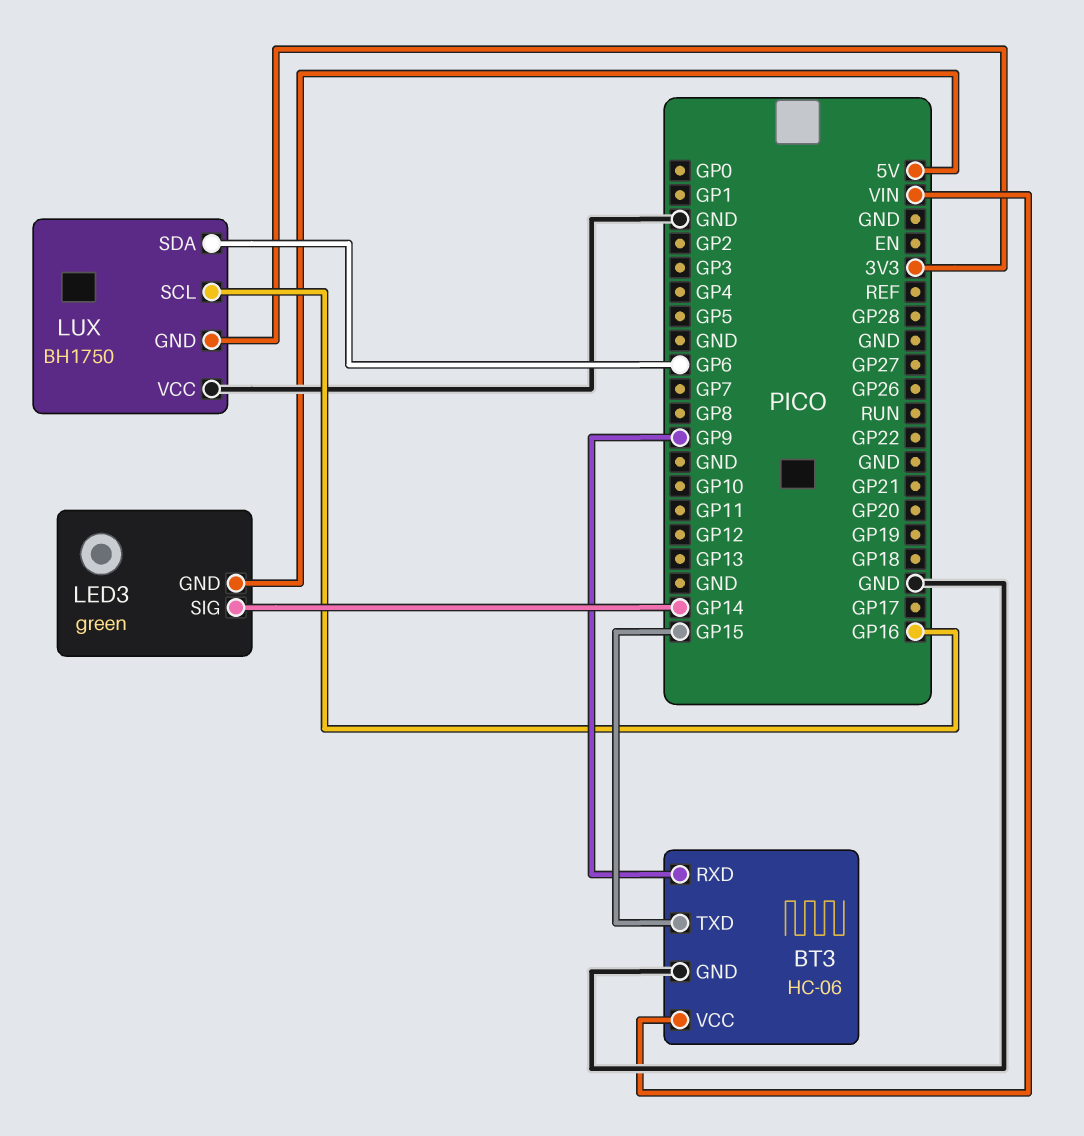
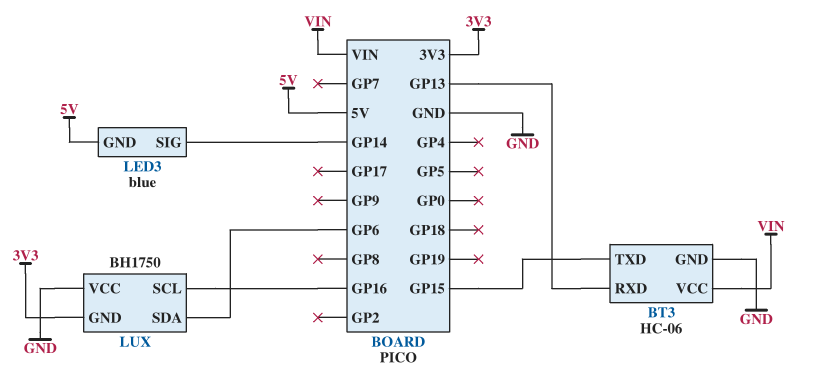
BT3 pin RXD: GP9 -> GP13
LED3: green -> blue

